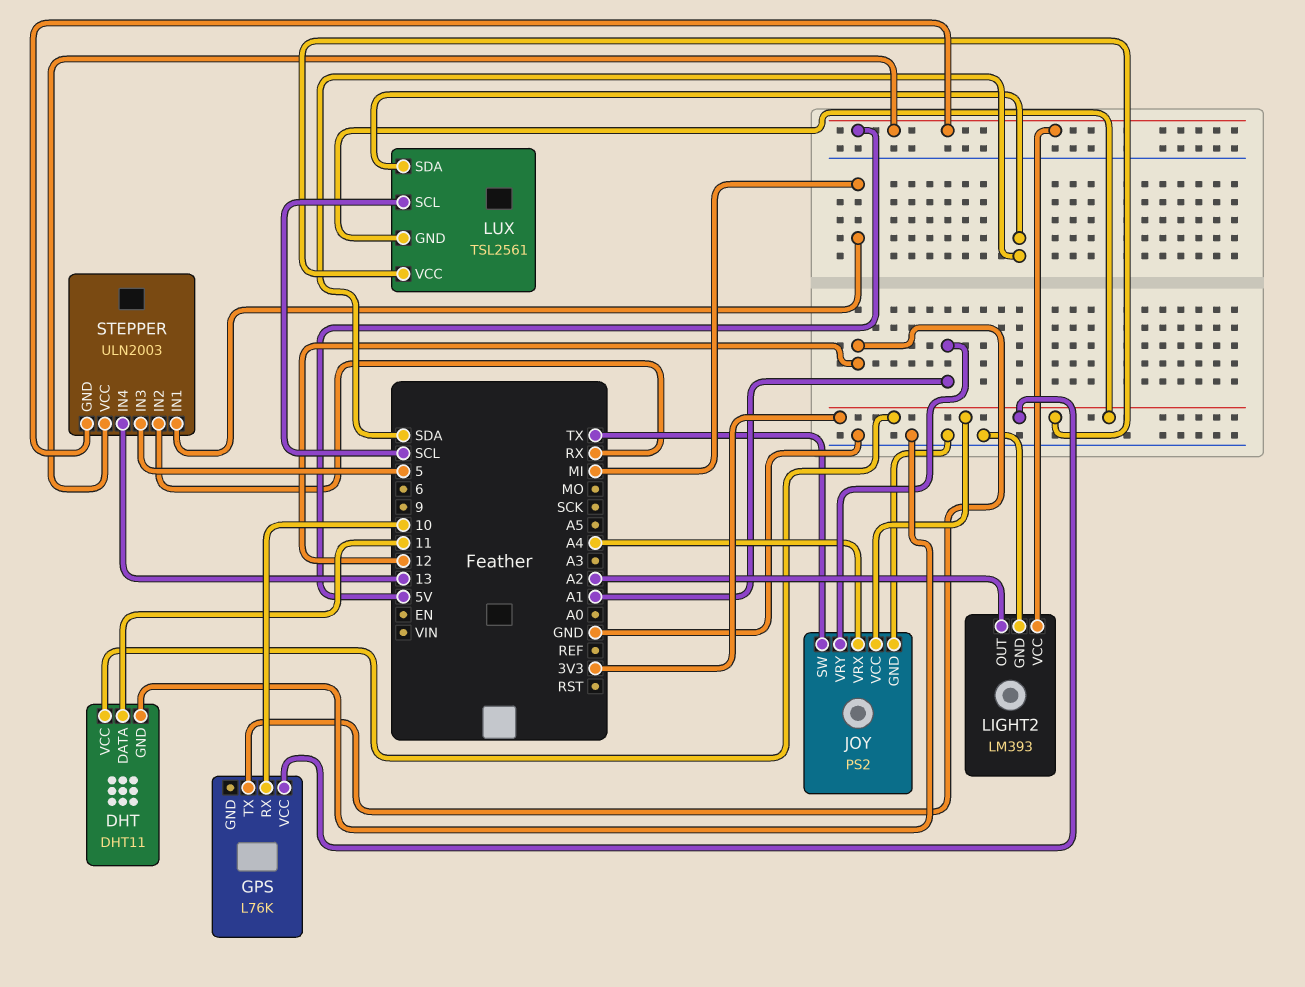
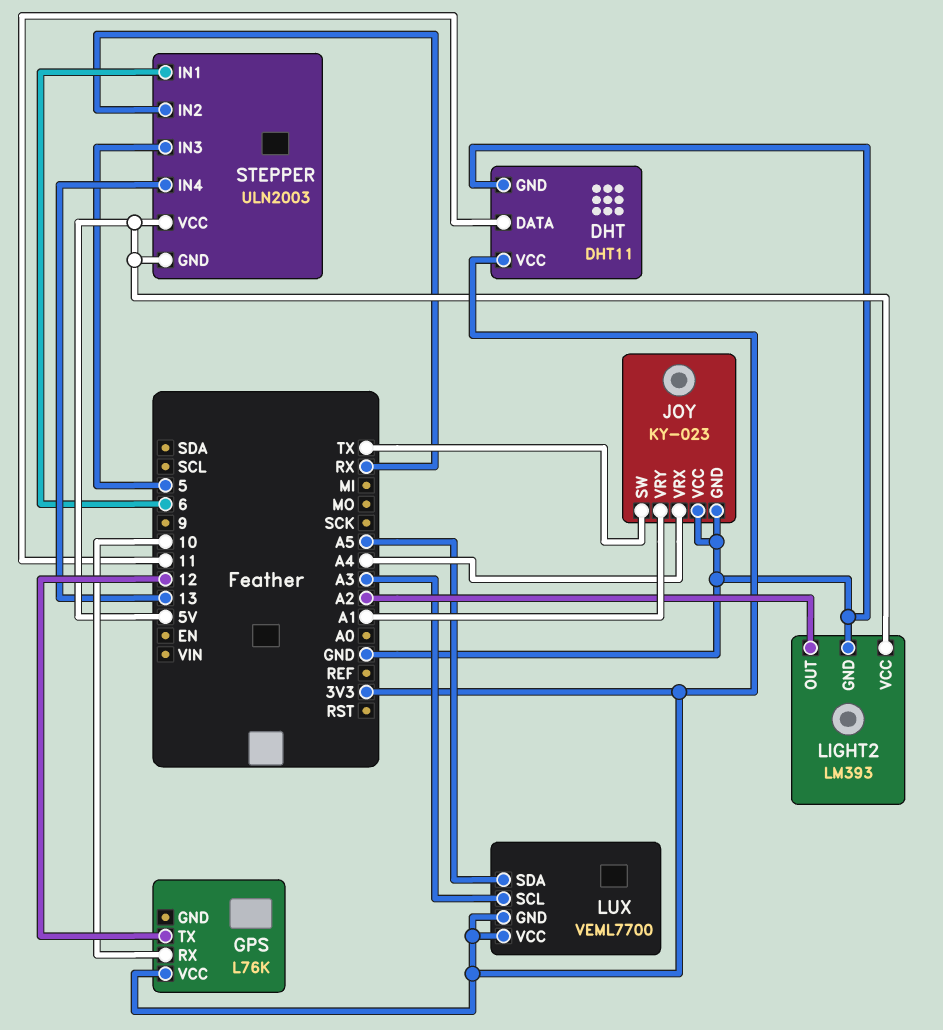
JOY: PS2 -> KY-023
JOY pin VCC: 3V3 -> GND
LUX: TSL2561 -> VEML7700
LUX pin SCL: SCL -> A3
LUX pin SDA: SDA -> A5
STEPPER pin IN1: MI -> 6

